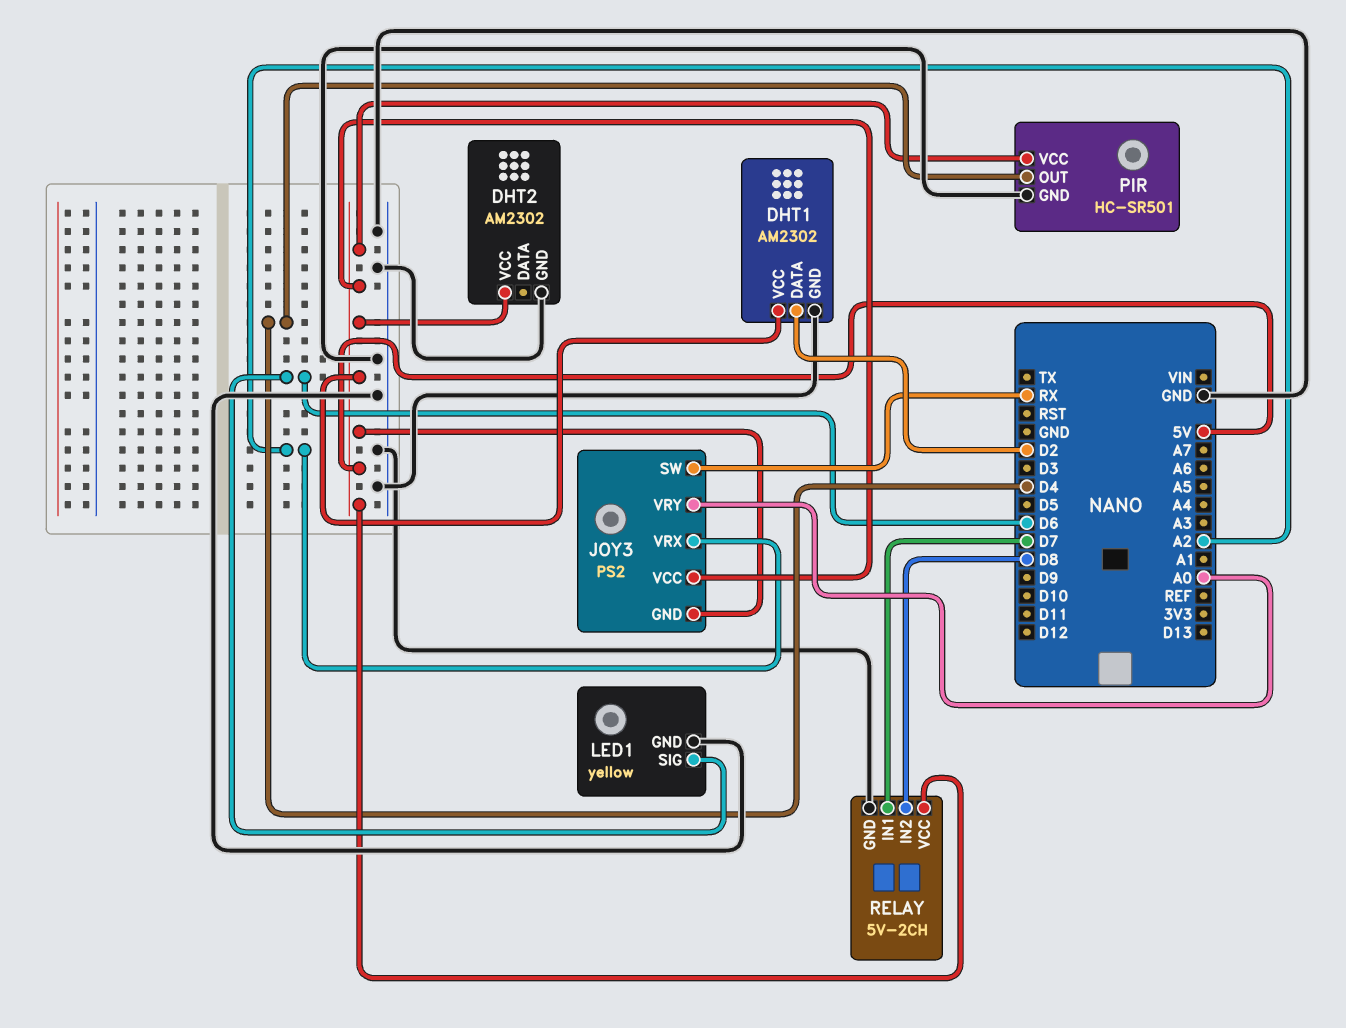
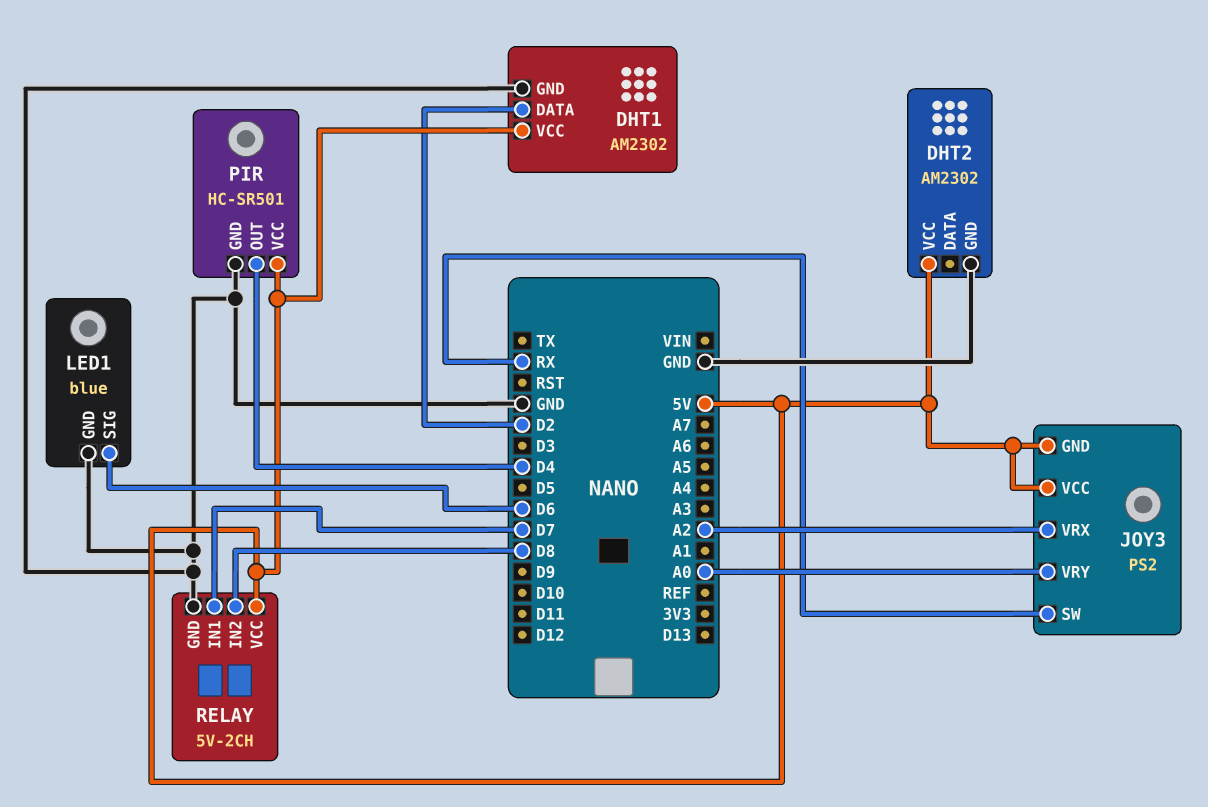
LED1: yellow -> blue

